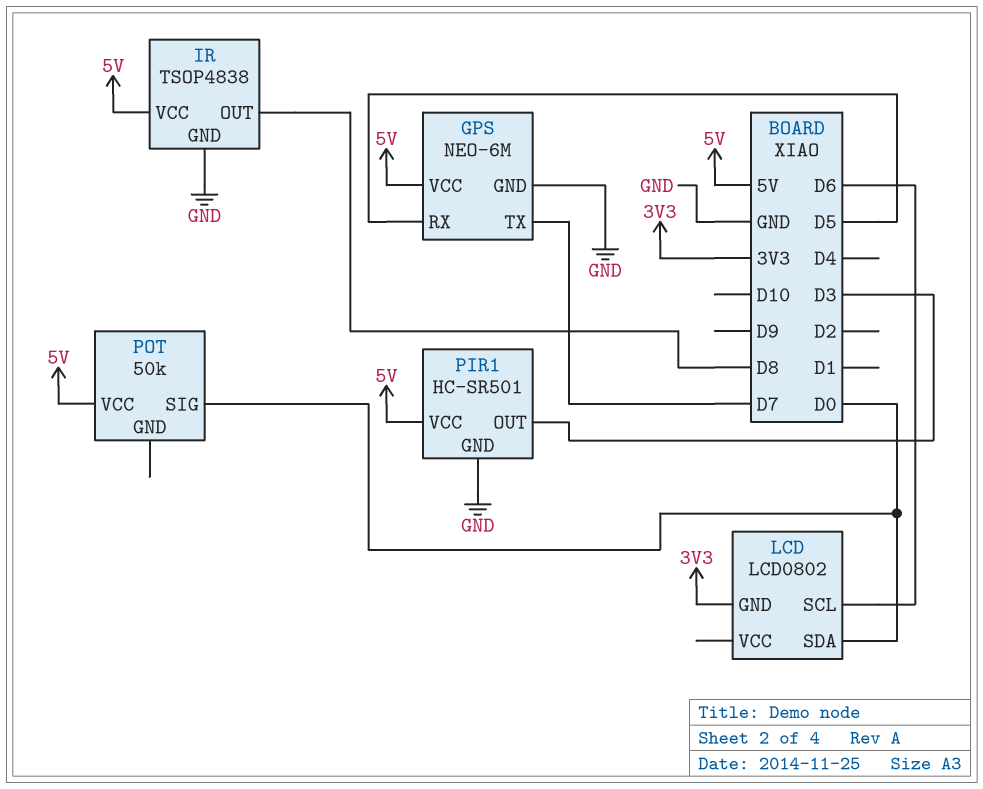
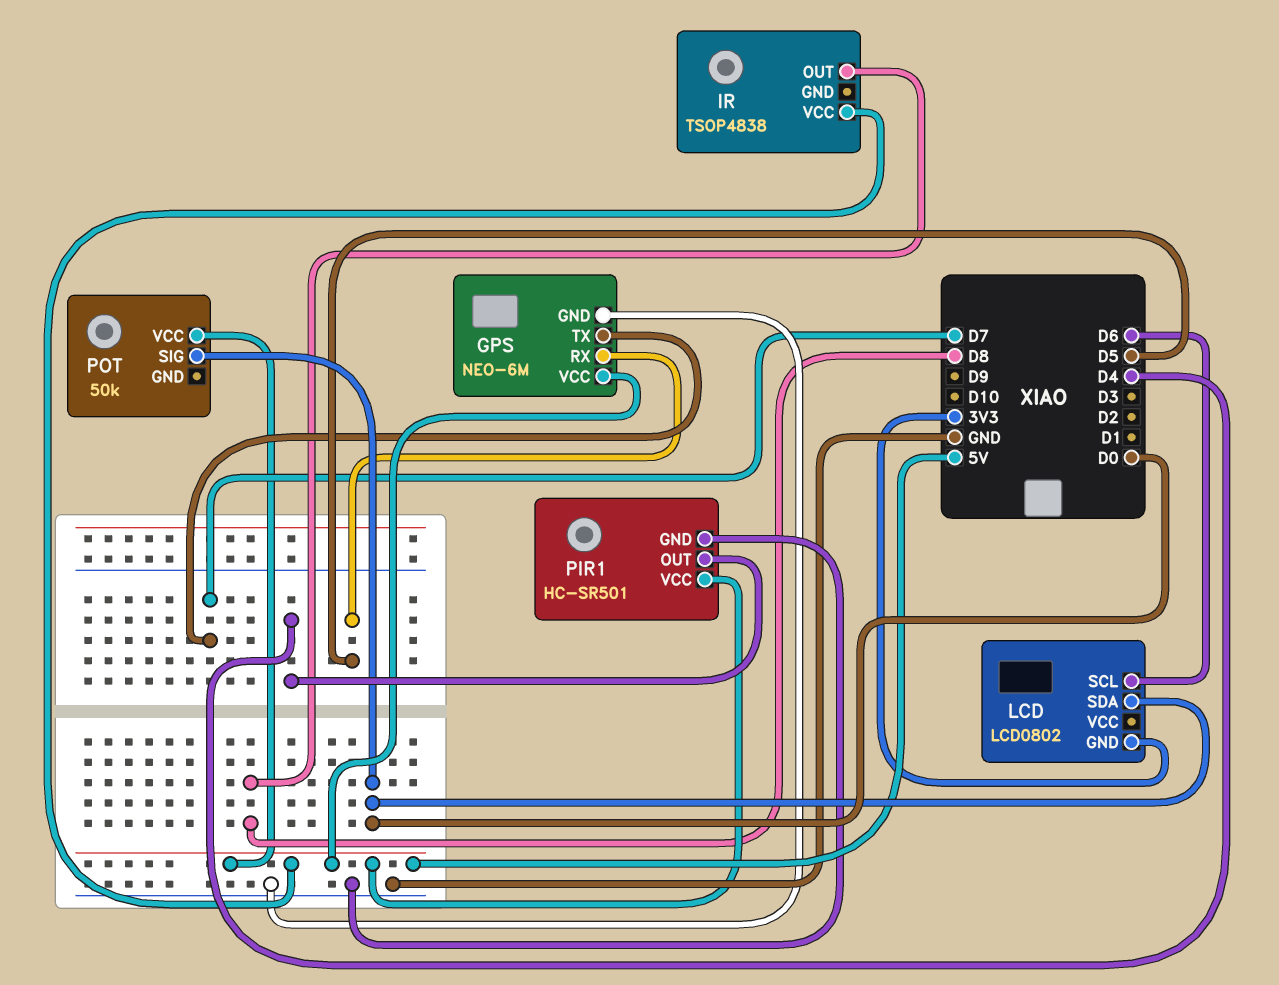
IR pin GND: GND -> none
PIR1 pin OUT: D3 -> D4

